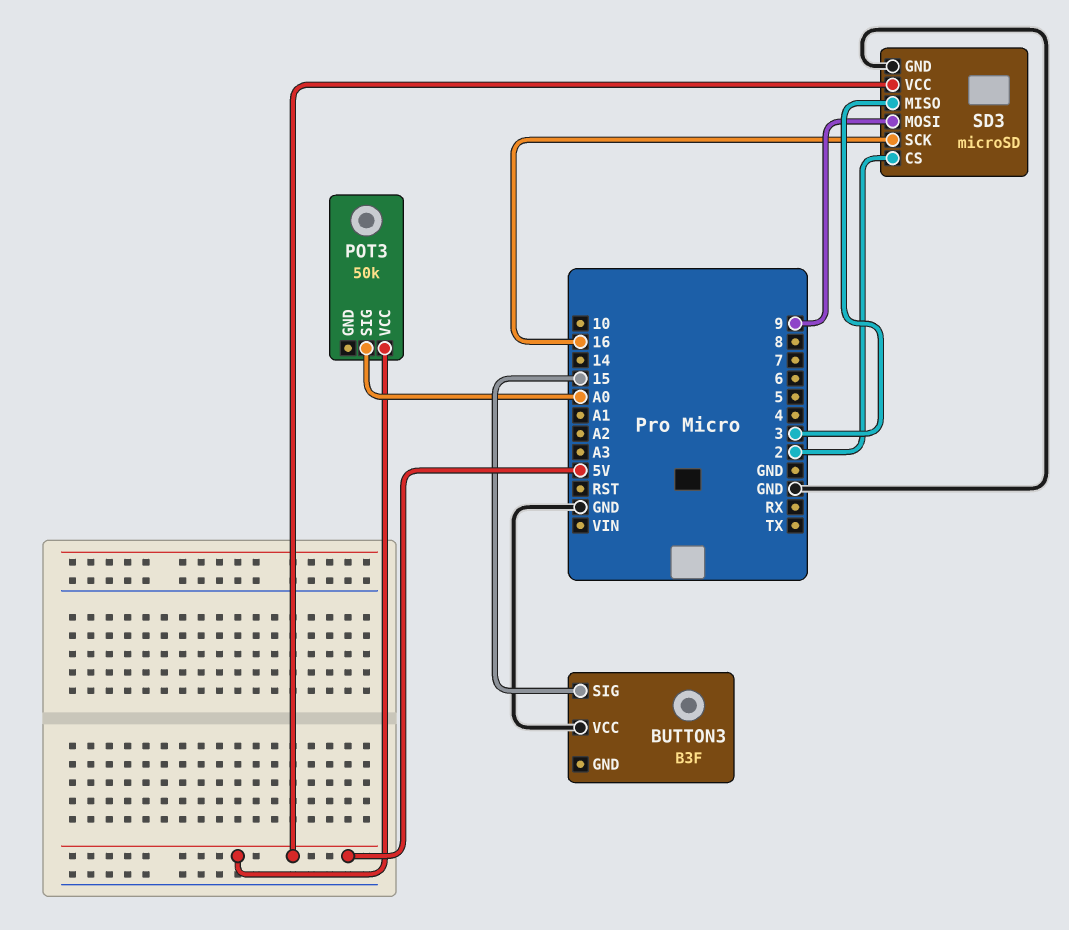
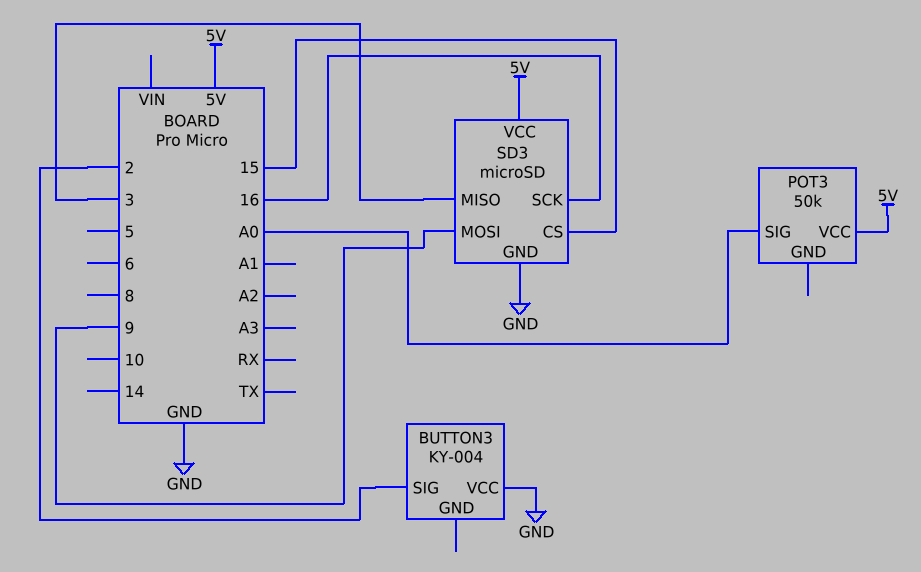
BUTTON3: B3F -> KY-004
BUTTON3 pin SIG: 15 -> 2
SD3 pin CS: 2 -> 15

